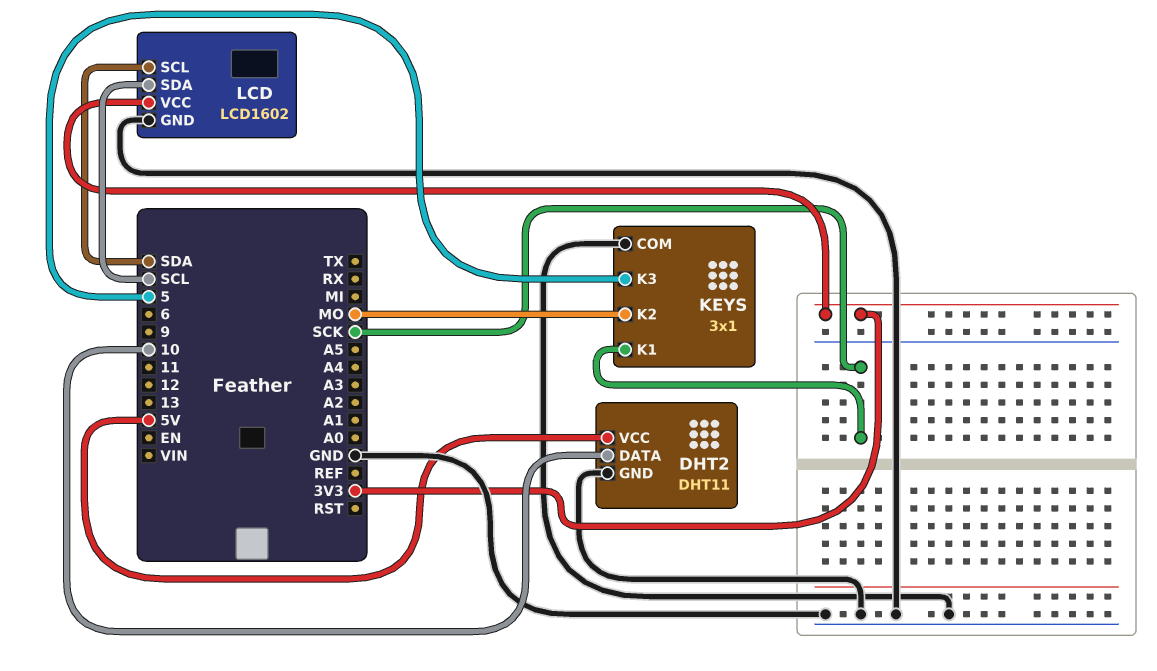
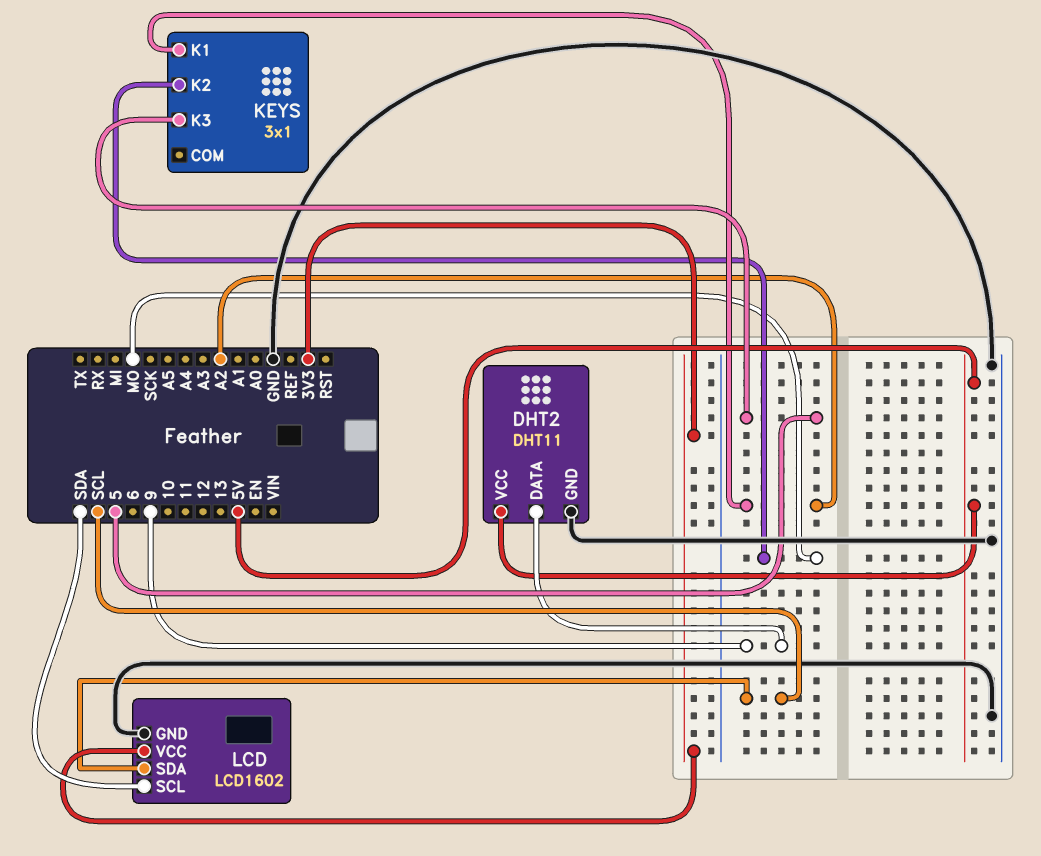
DHT2 pin DATA: 10 -> 9
KEYS pin COM: GND -> none
KEYS pin K1: SCK -> A2

